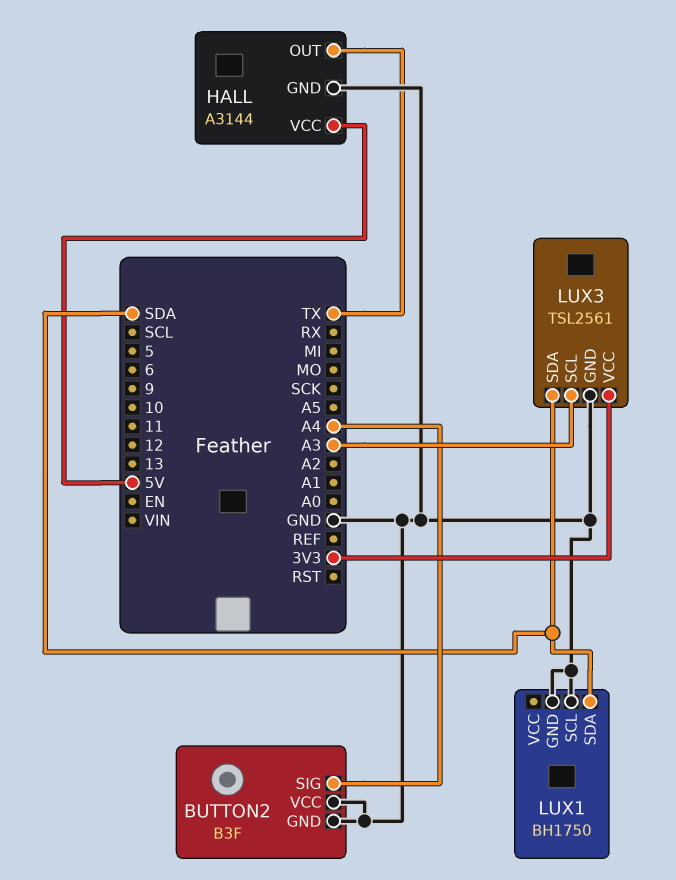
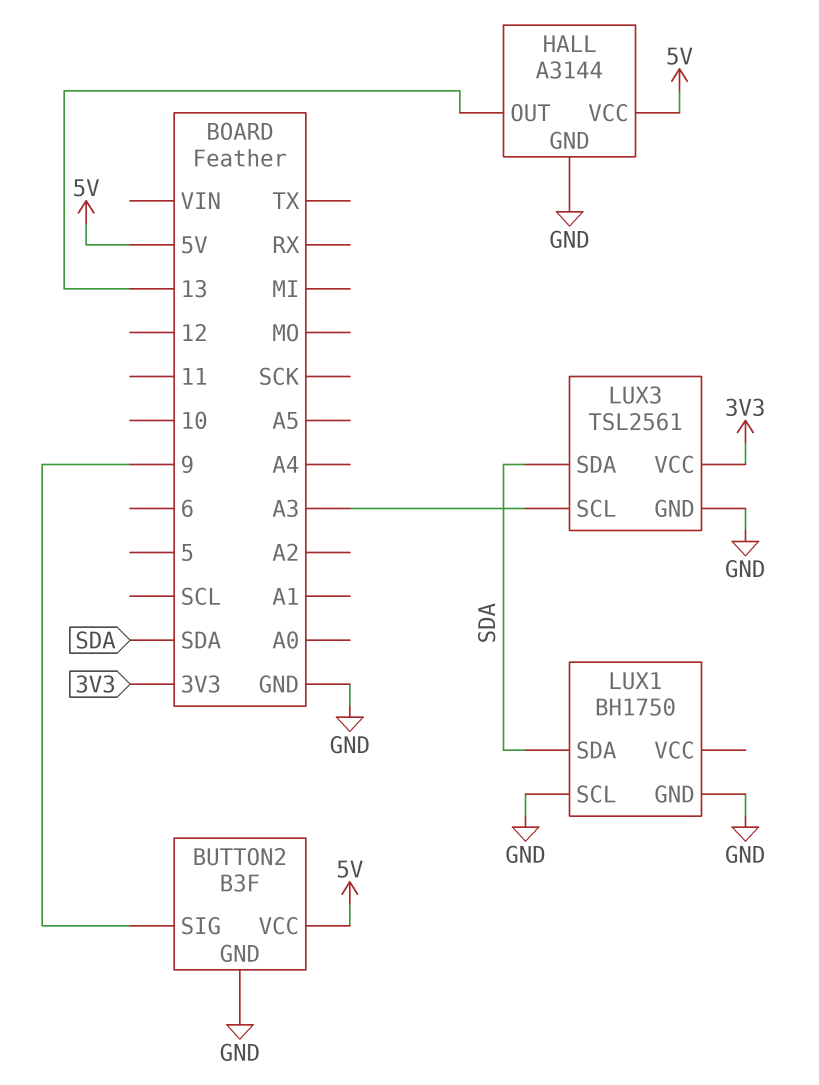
BUTTON2 pin SIG: A4 -> 9
BUTTON2 pin VCC: GND -> 5V
HALL pin OUT: TX -> 13

